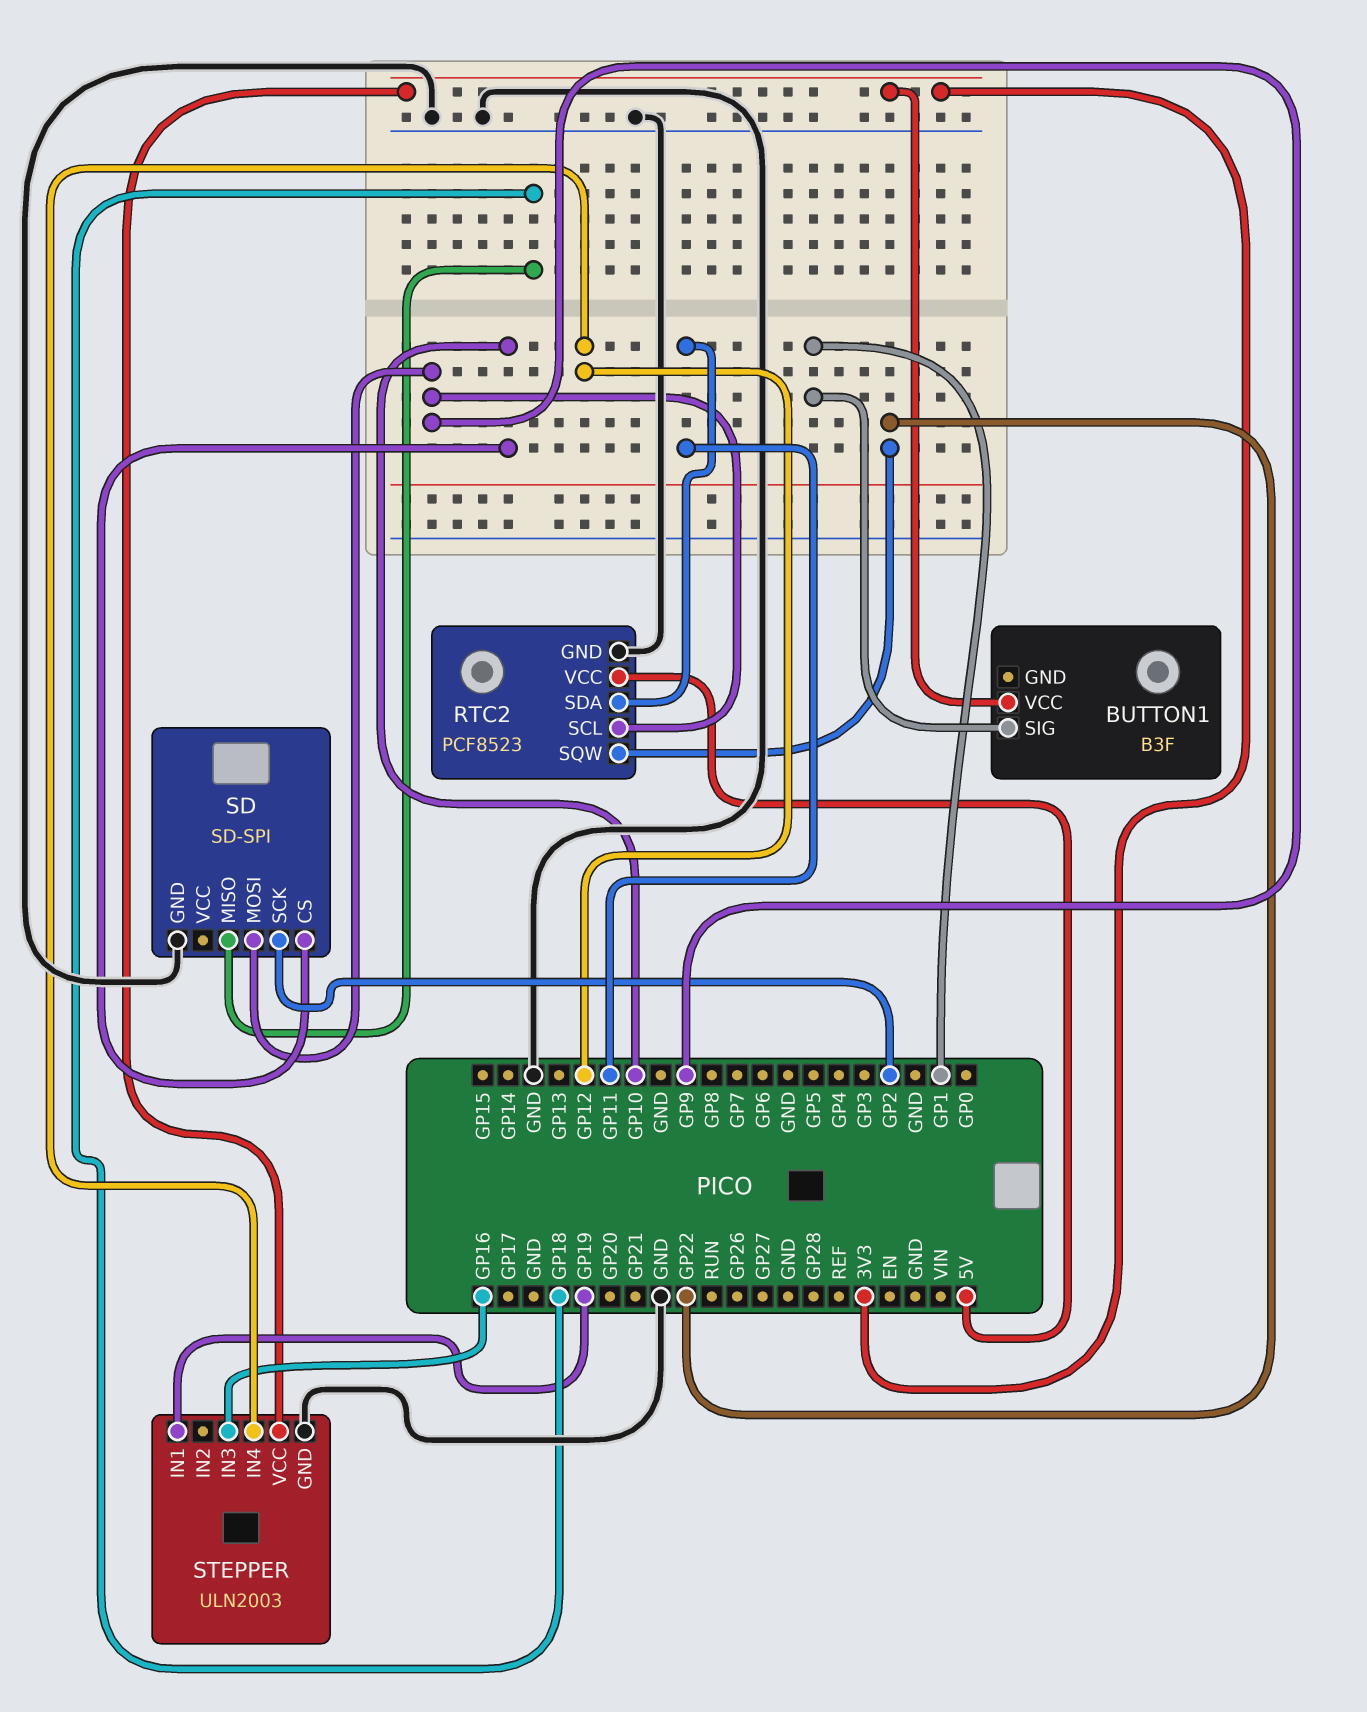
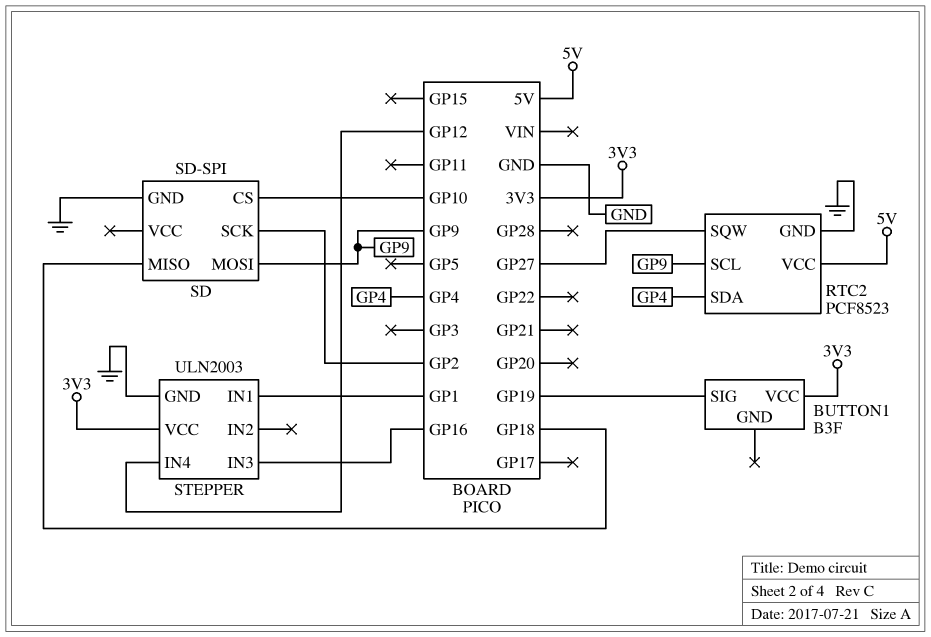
BUTTON1 pin SIG: GP1 -> GP19
RTC2 pin SDA: GP11 -> GP4
RTC2 pin SQW: GP22 -> GP27
STEPPER pin IN1: GP19 -> GP1

